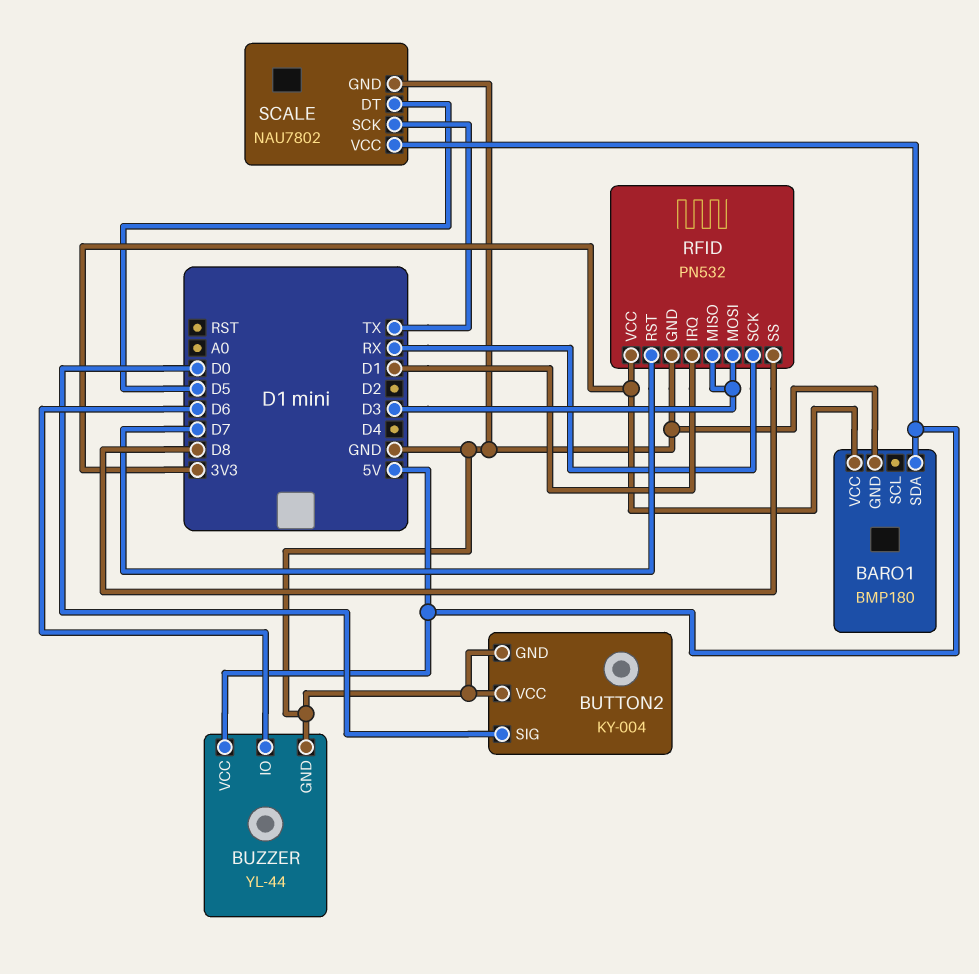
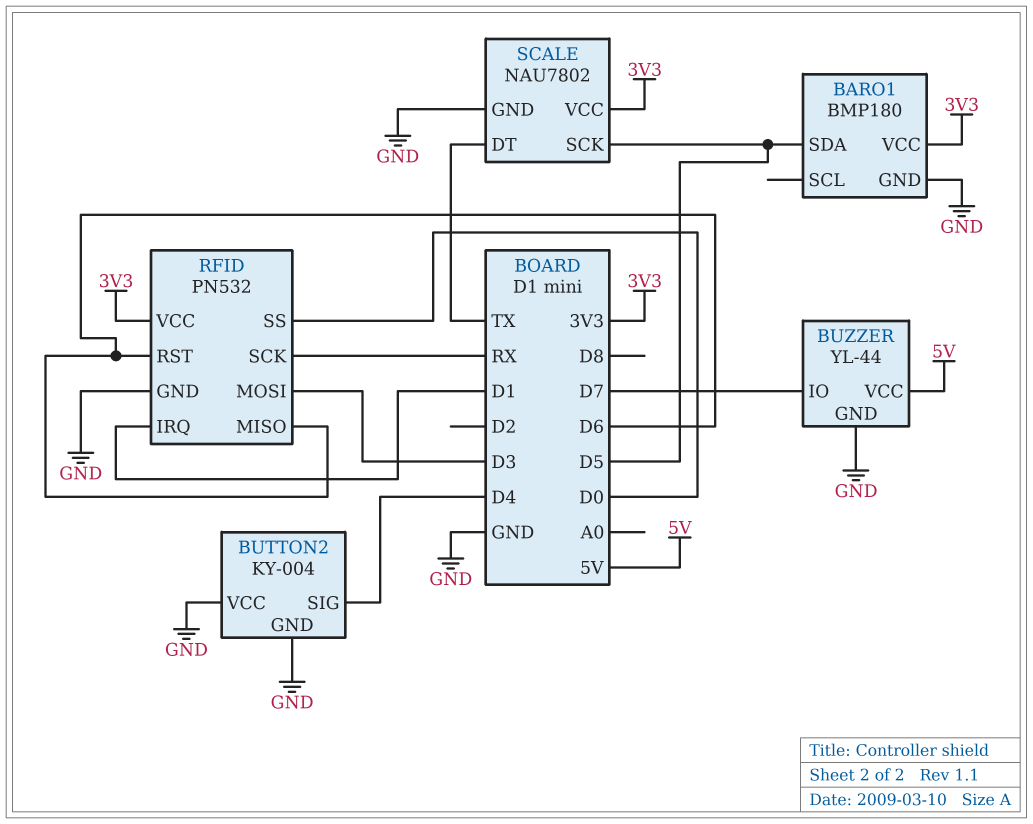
BARO1 pin SDA: 5V -> D5
BUTTON2 pin SIG: D0 -> D4
BUZZER pin IO: D6 -> D7
RFID pin MISO: D3 -> D6
RFID pin RST: D7 -> D6
RFID pin SS: D8 -> D0
SCALE pin DT: D5 -> TX
SCALE pin SCK: TX -> D5
SCALE pin VCC: 5V -> 3V3

